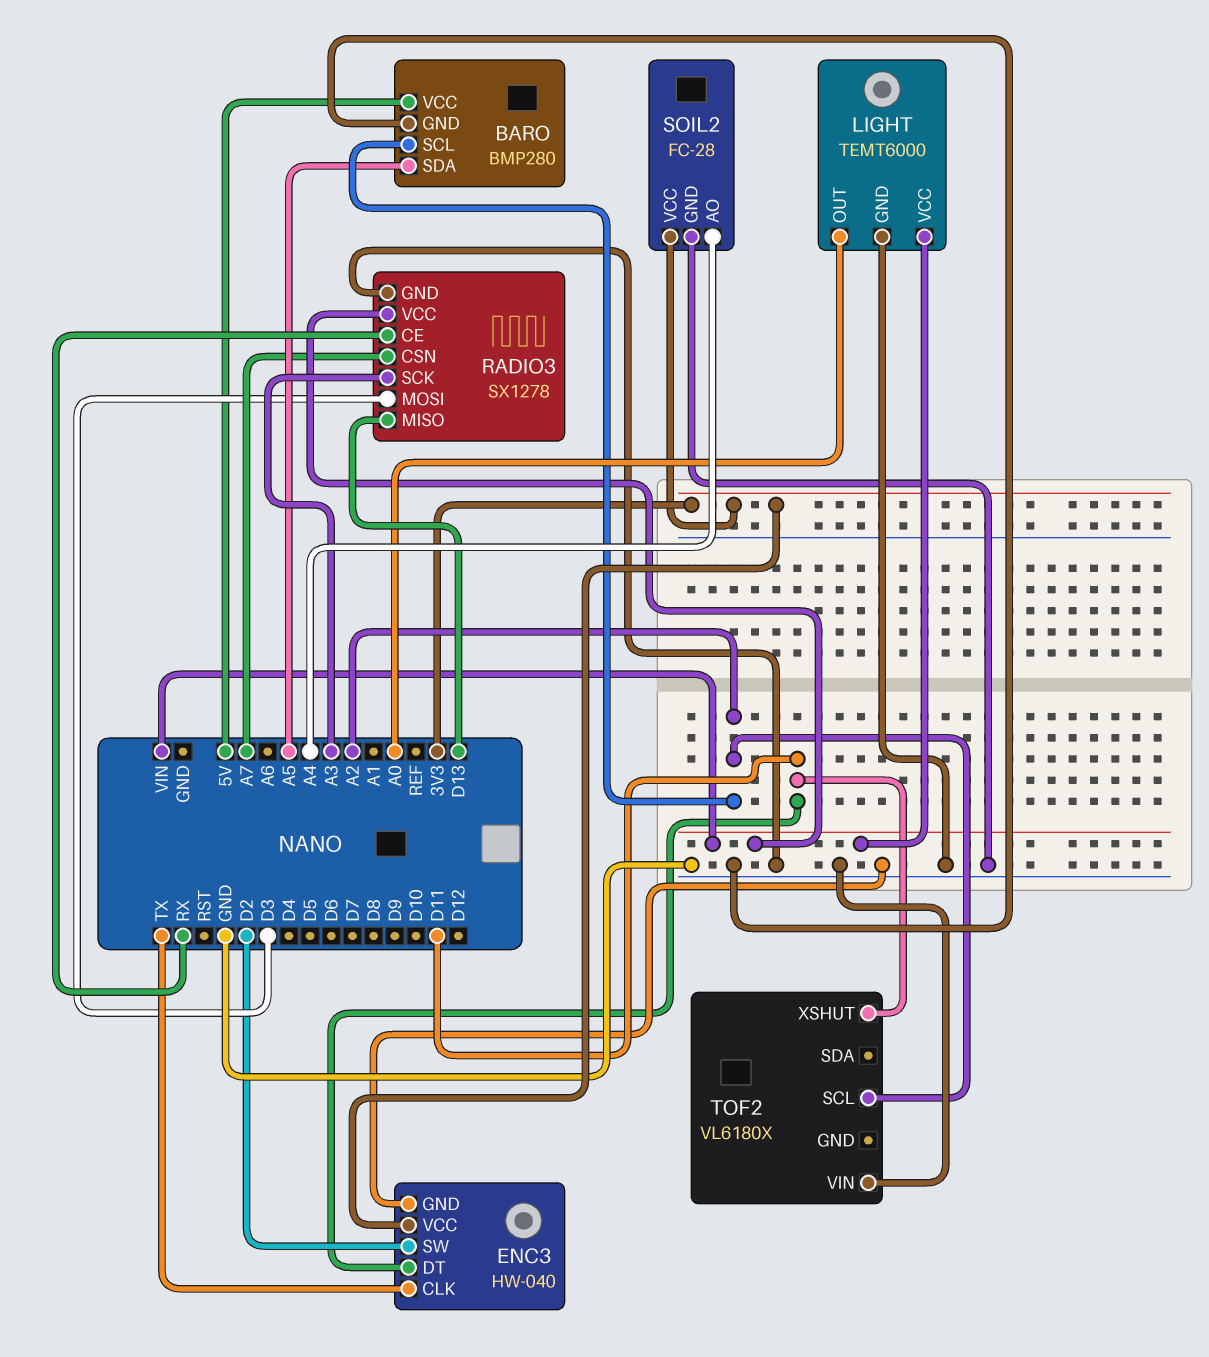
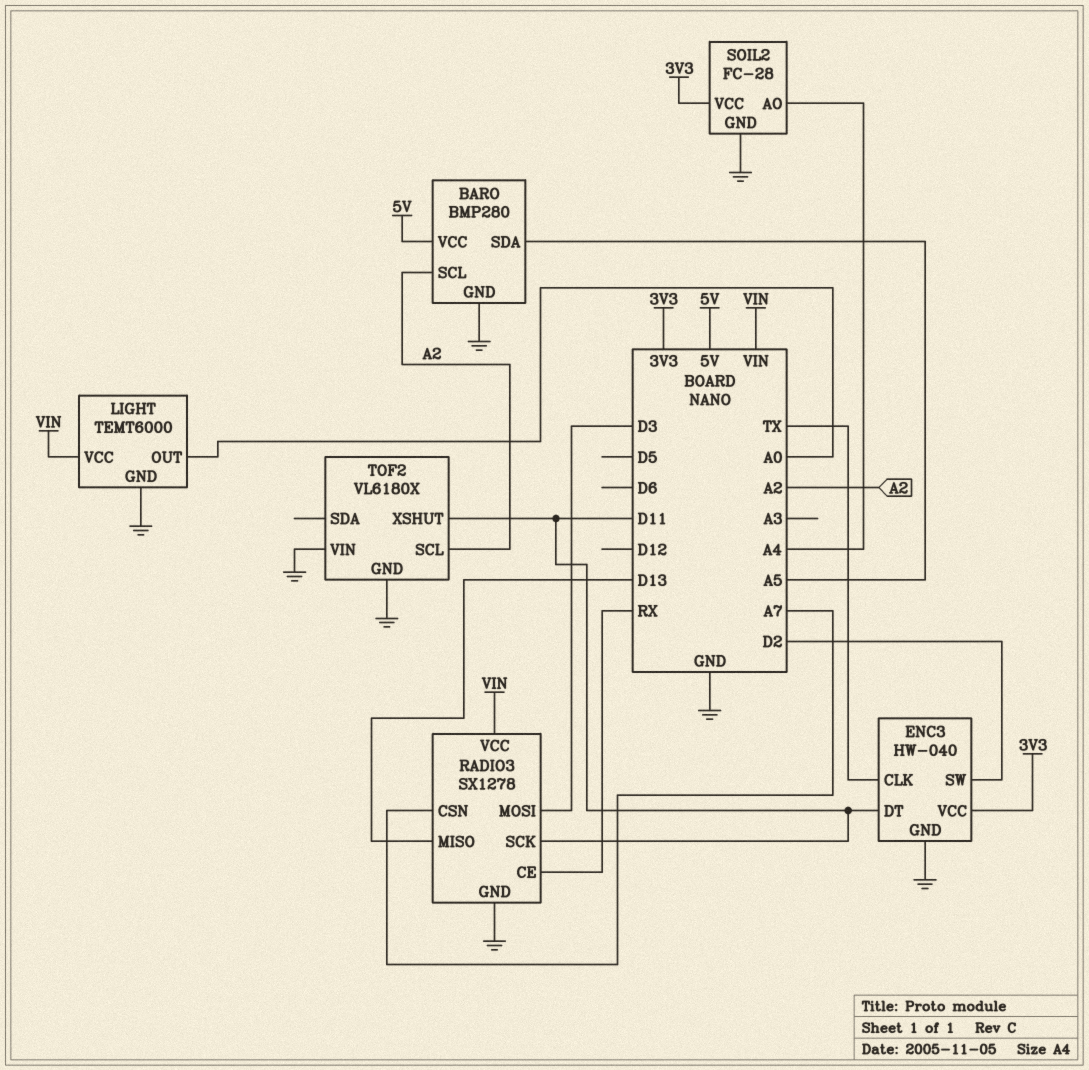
RADIO3 pin SCK: A3 -> D11
TOF2 pin GND: none -> GND

